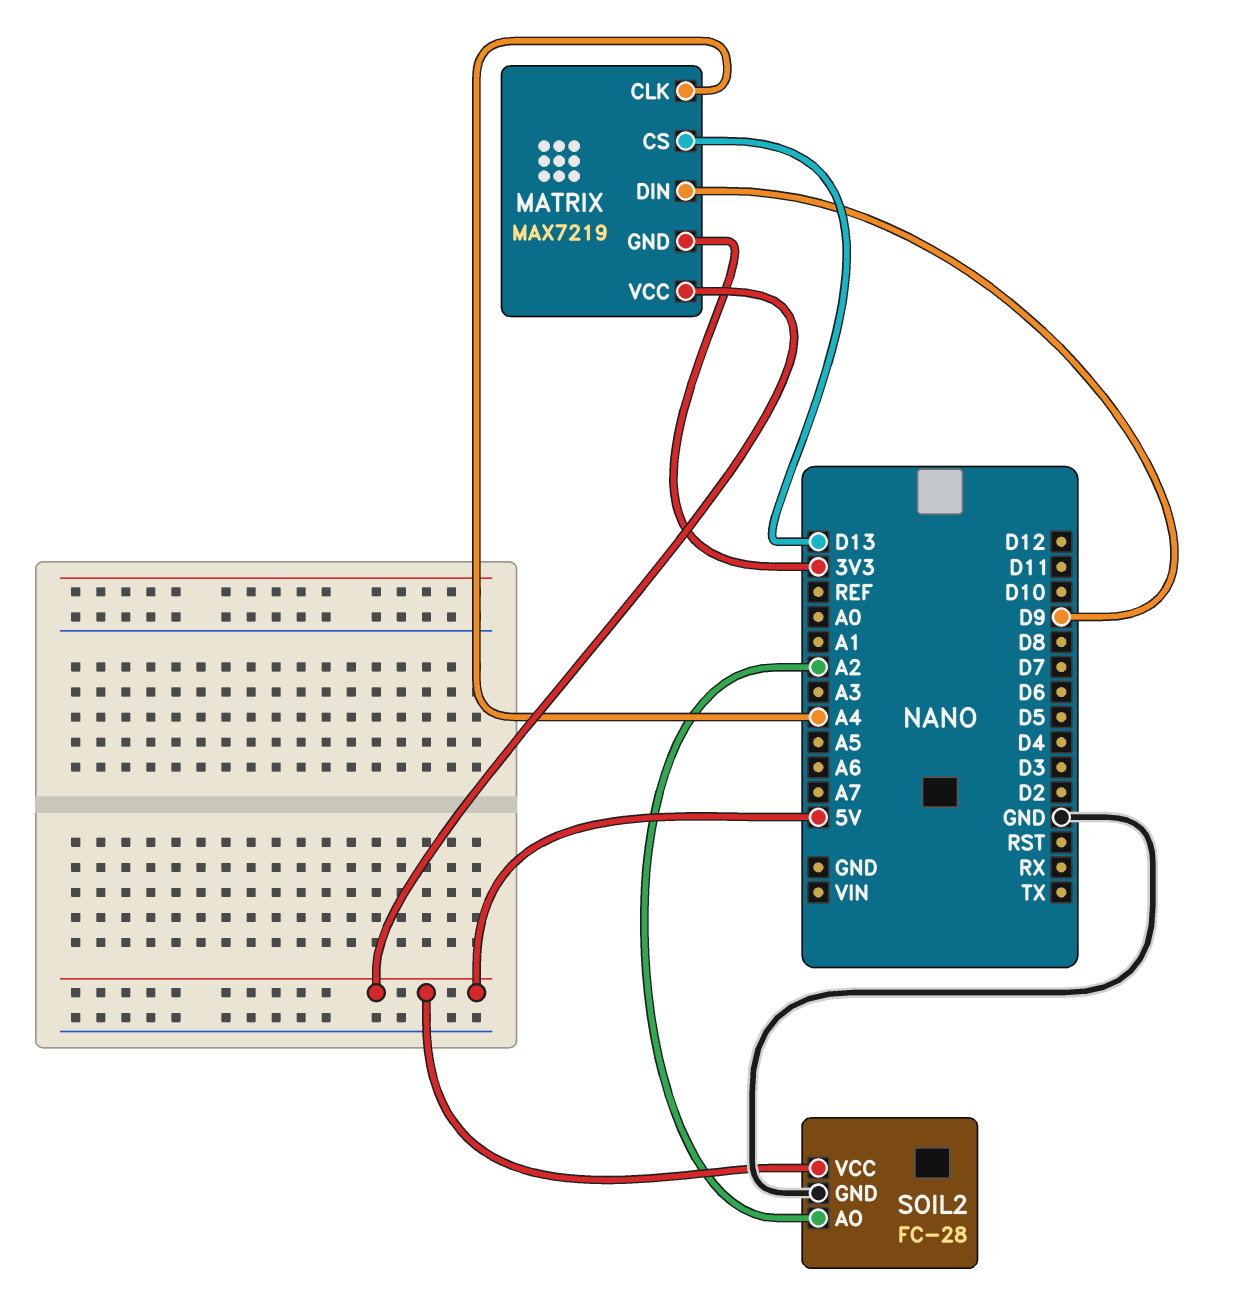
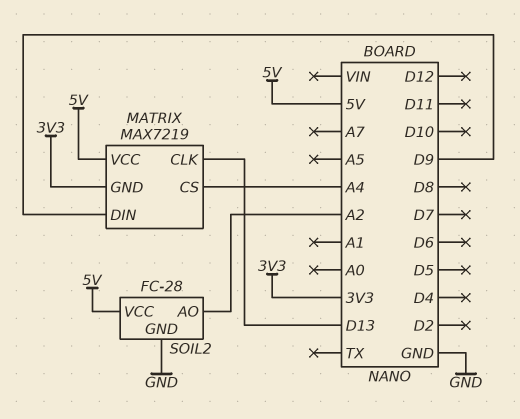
MATRIX pin CLK: A4 -> D13
MATRIX pin CS: D13 -> A4

